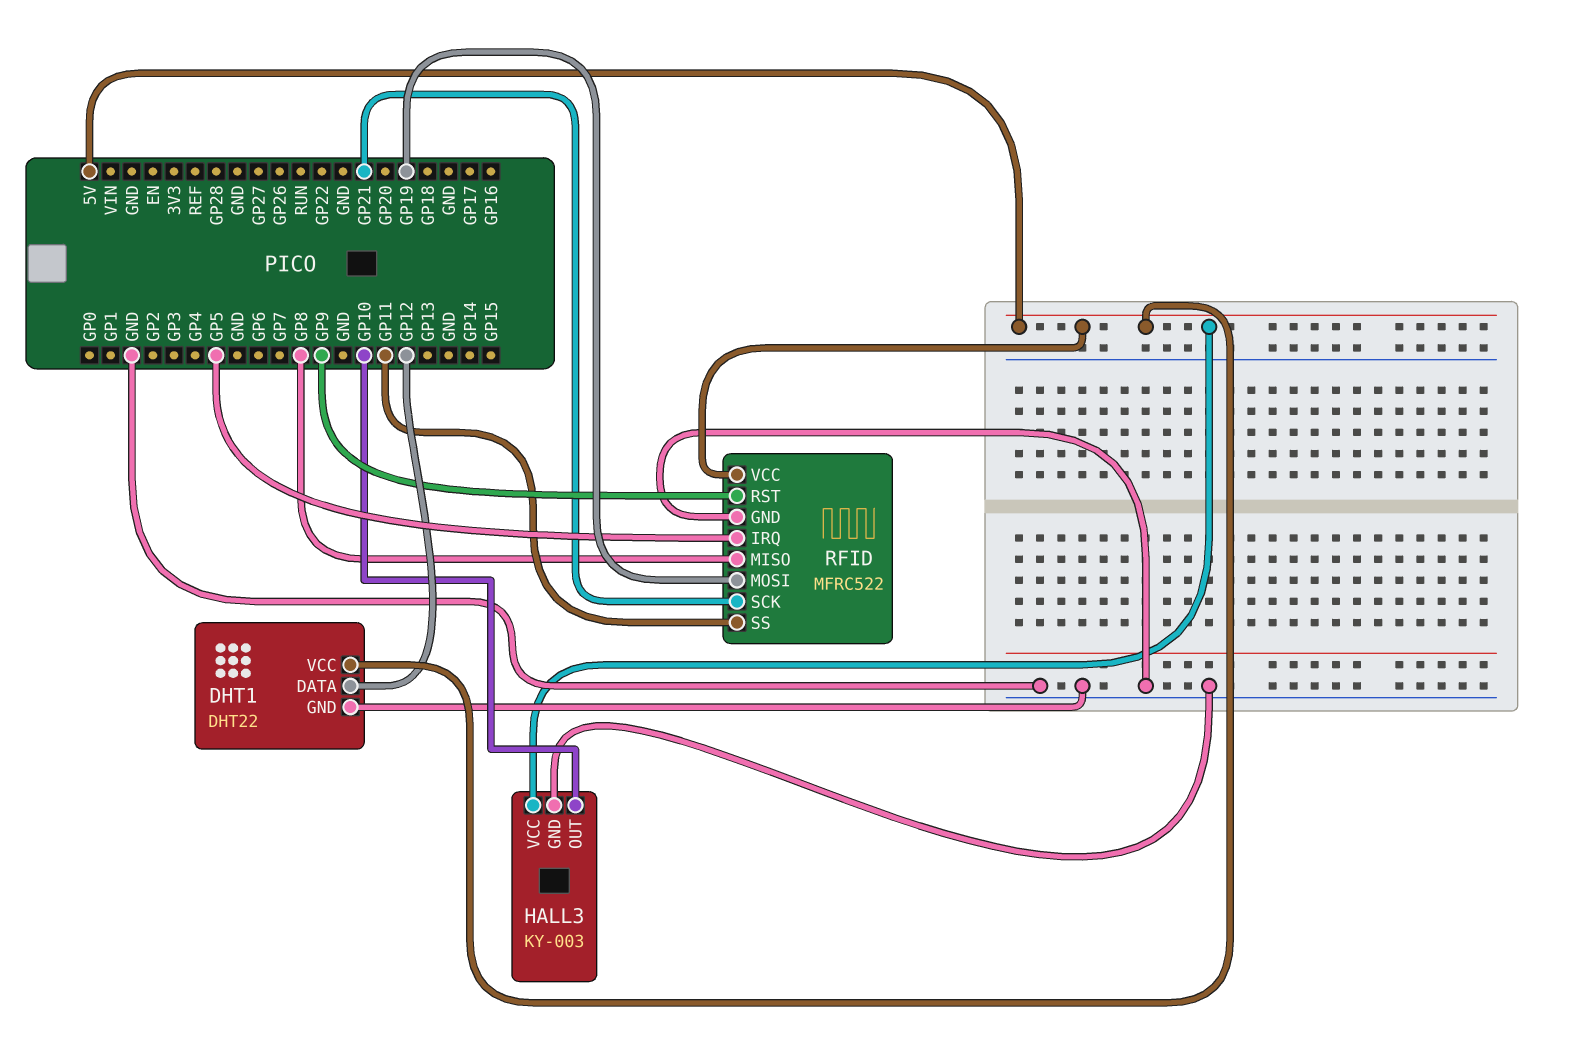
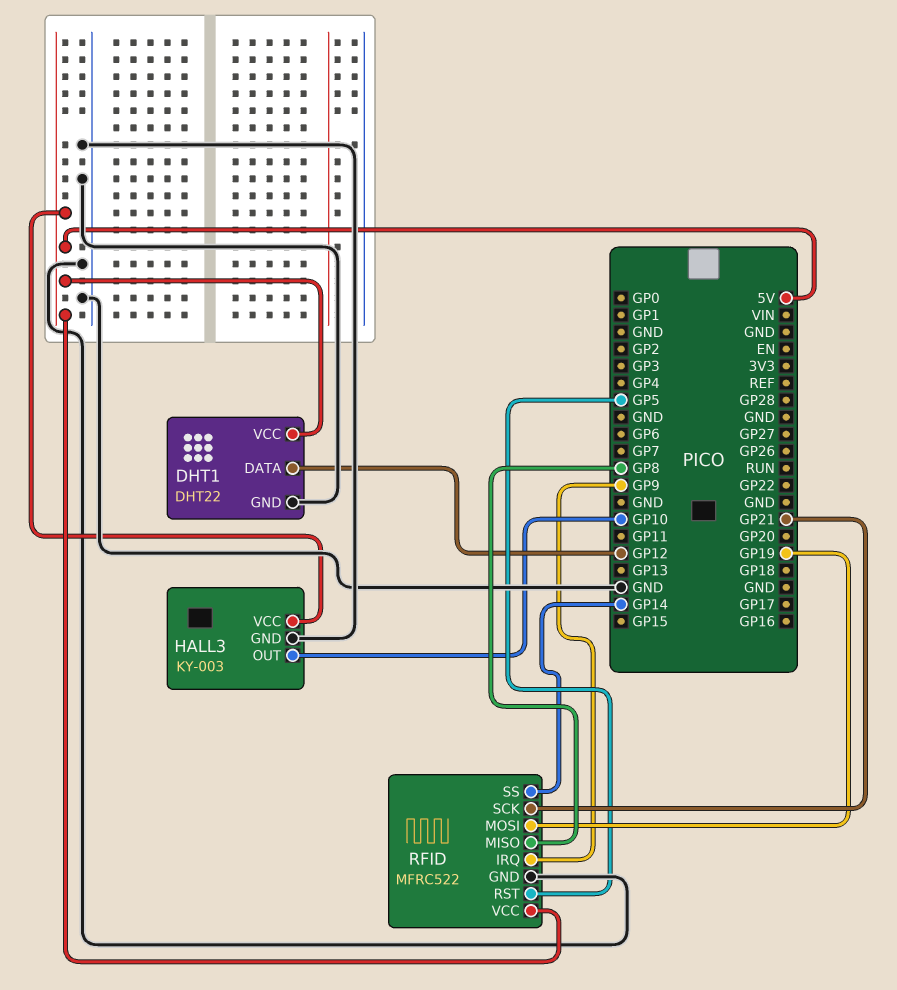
RFID pin IRQ: GP5 -> GP9
RFID pin RST: GP9 -> GP5
RFID pin SS: GP11 -> GP14

